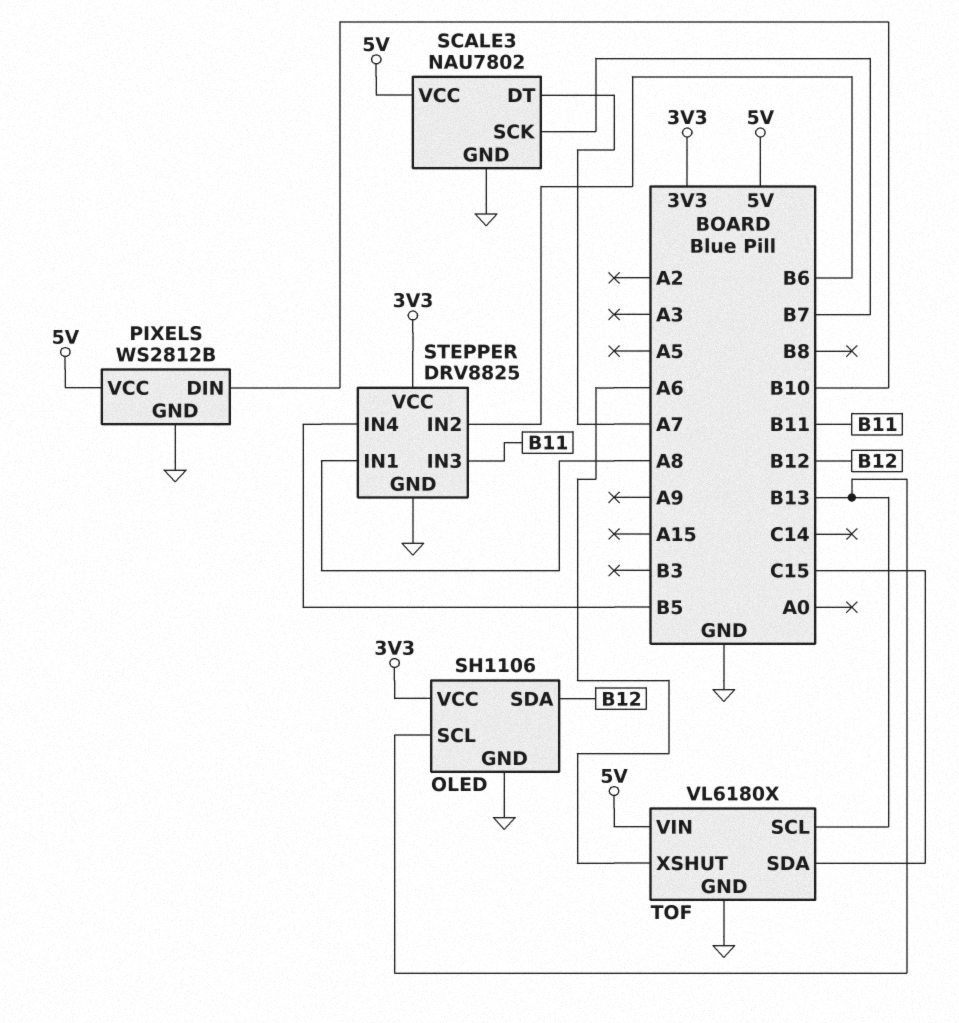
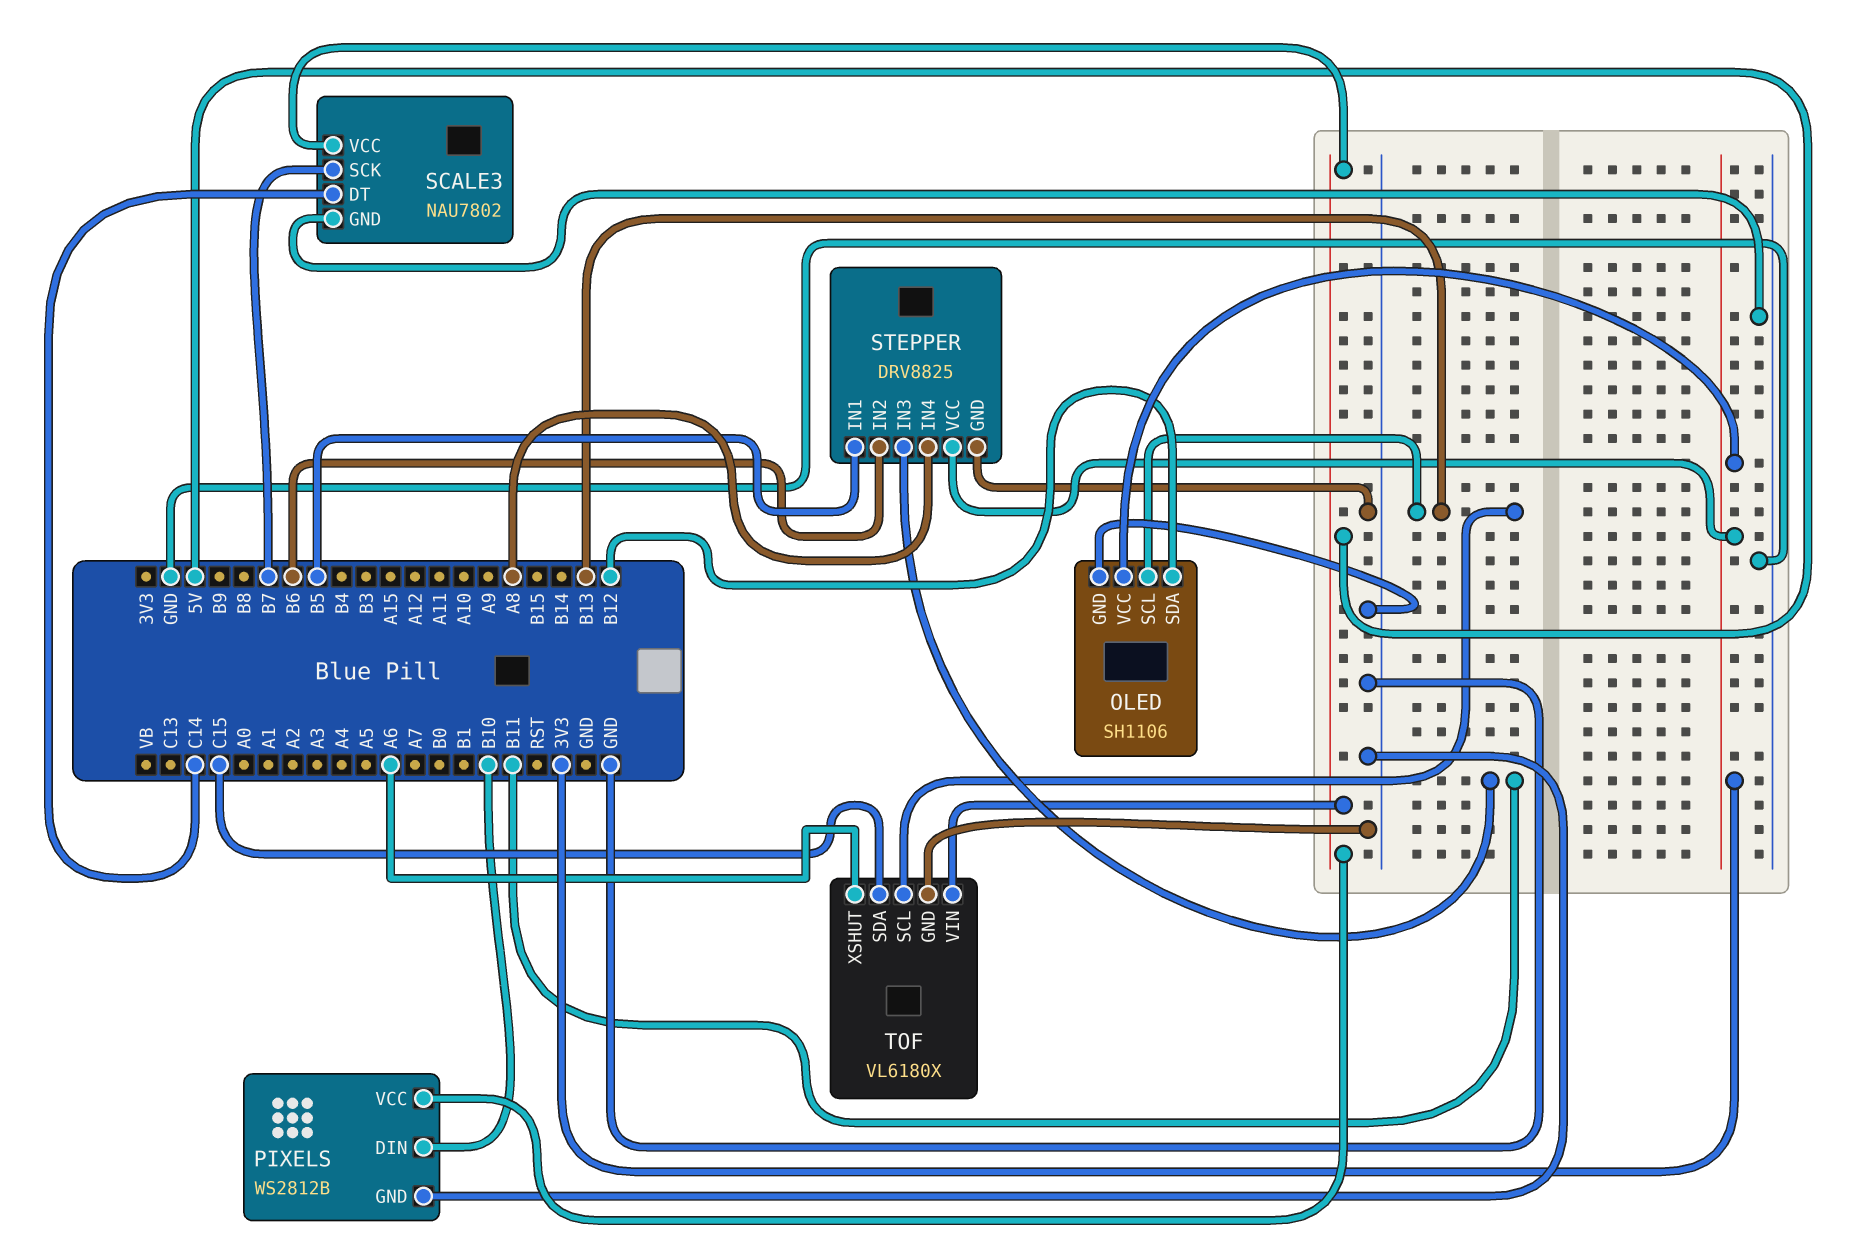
SCALE3 pin DT: A7 -> C14
STEPPER pin IN1: A8 -> B5
STEPPER pin IN4: B5 -> A8

